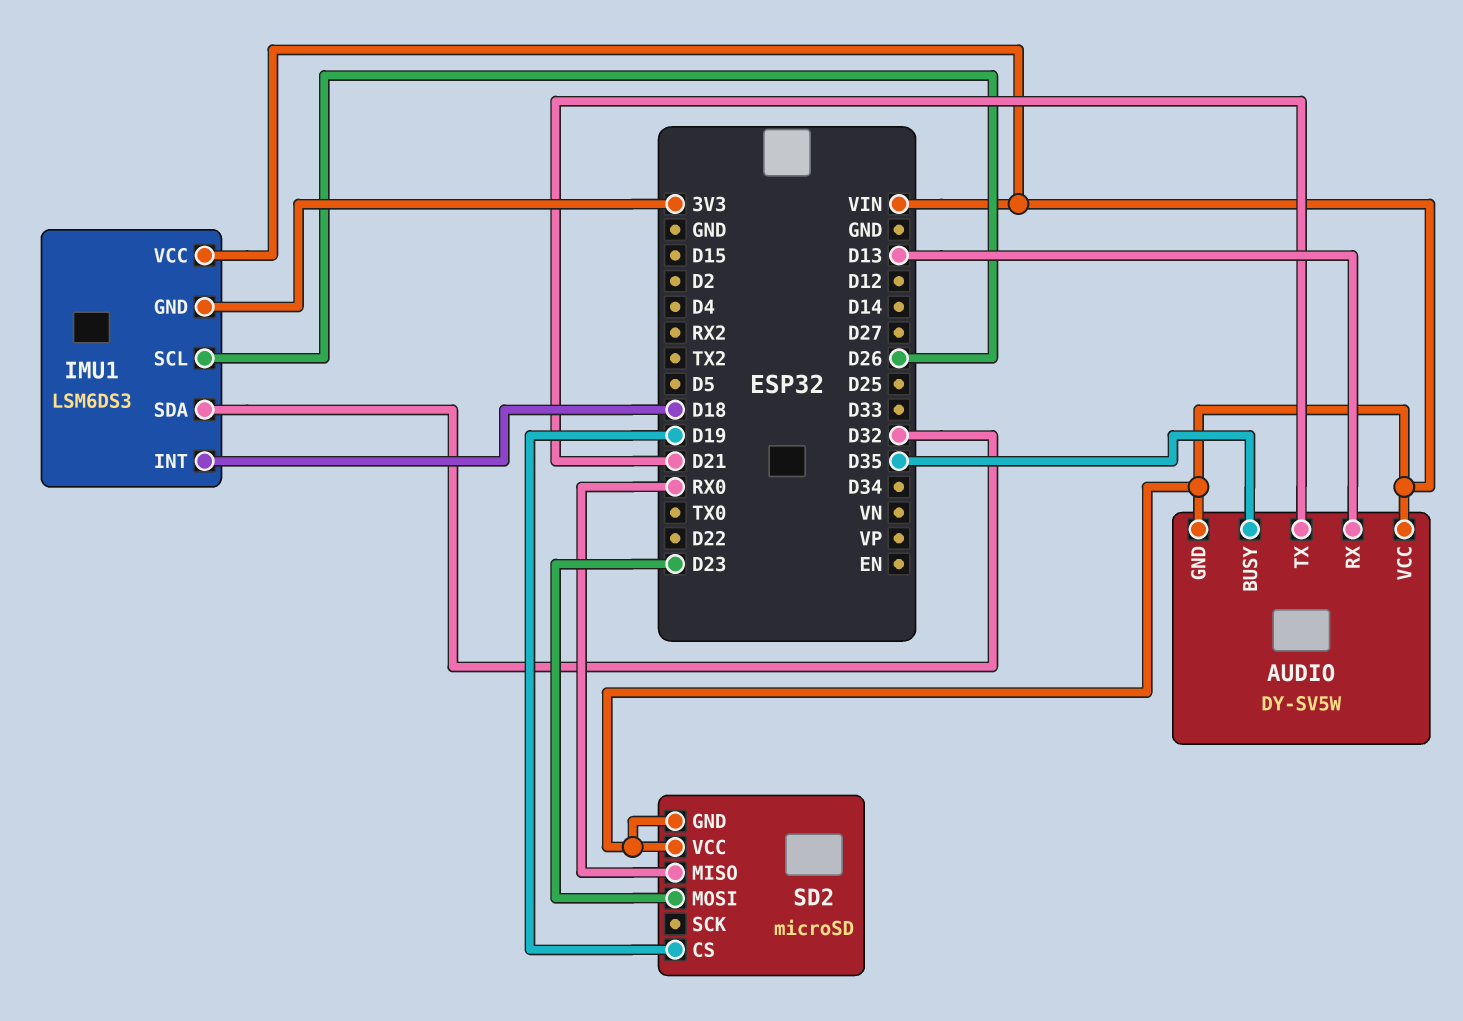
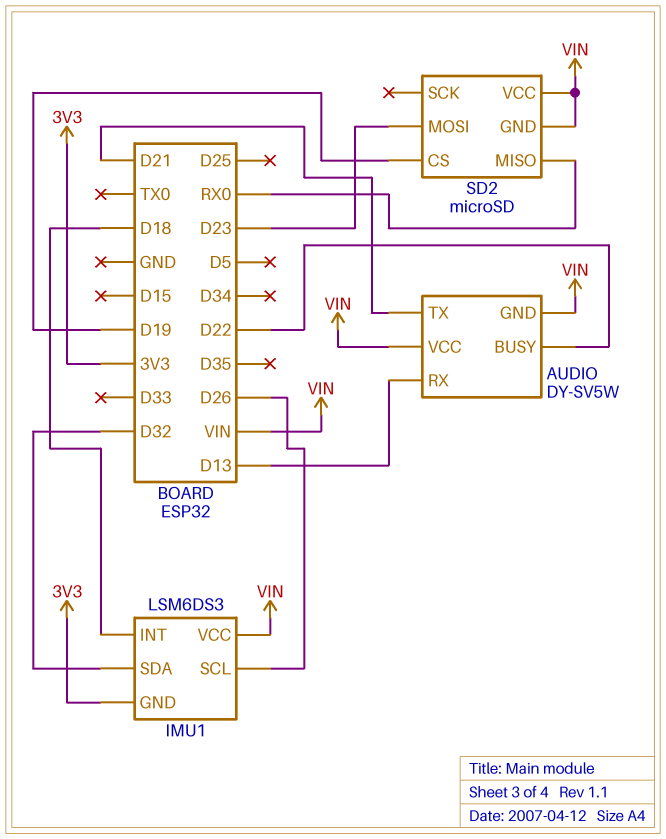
AUDIO pin BUSY: D35 -> D22

